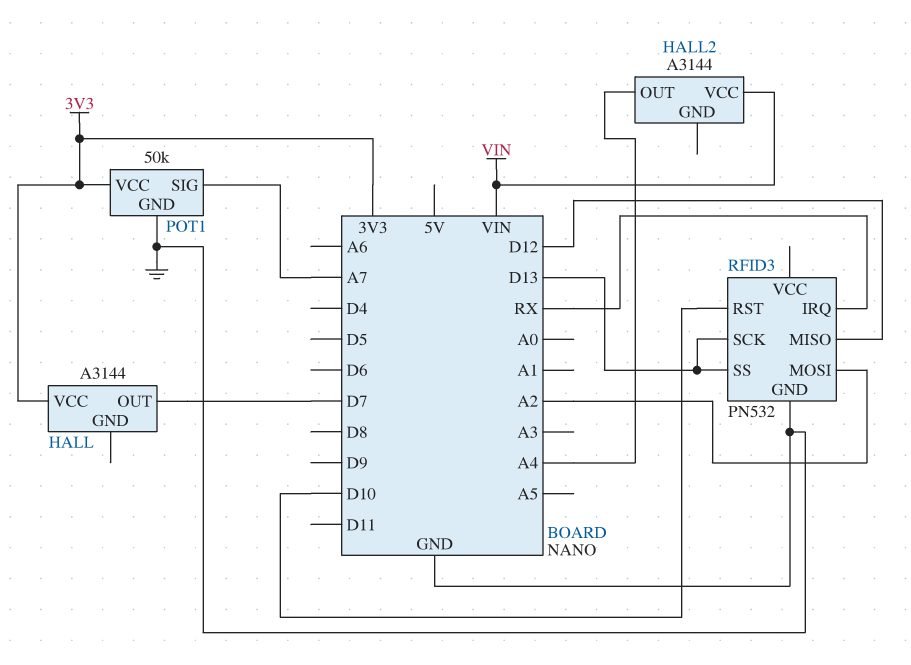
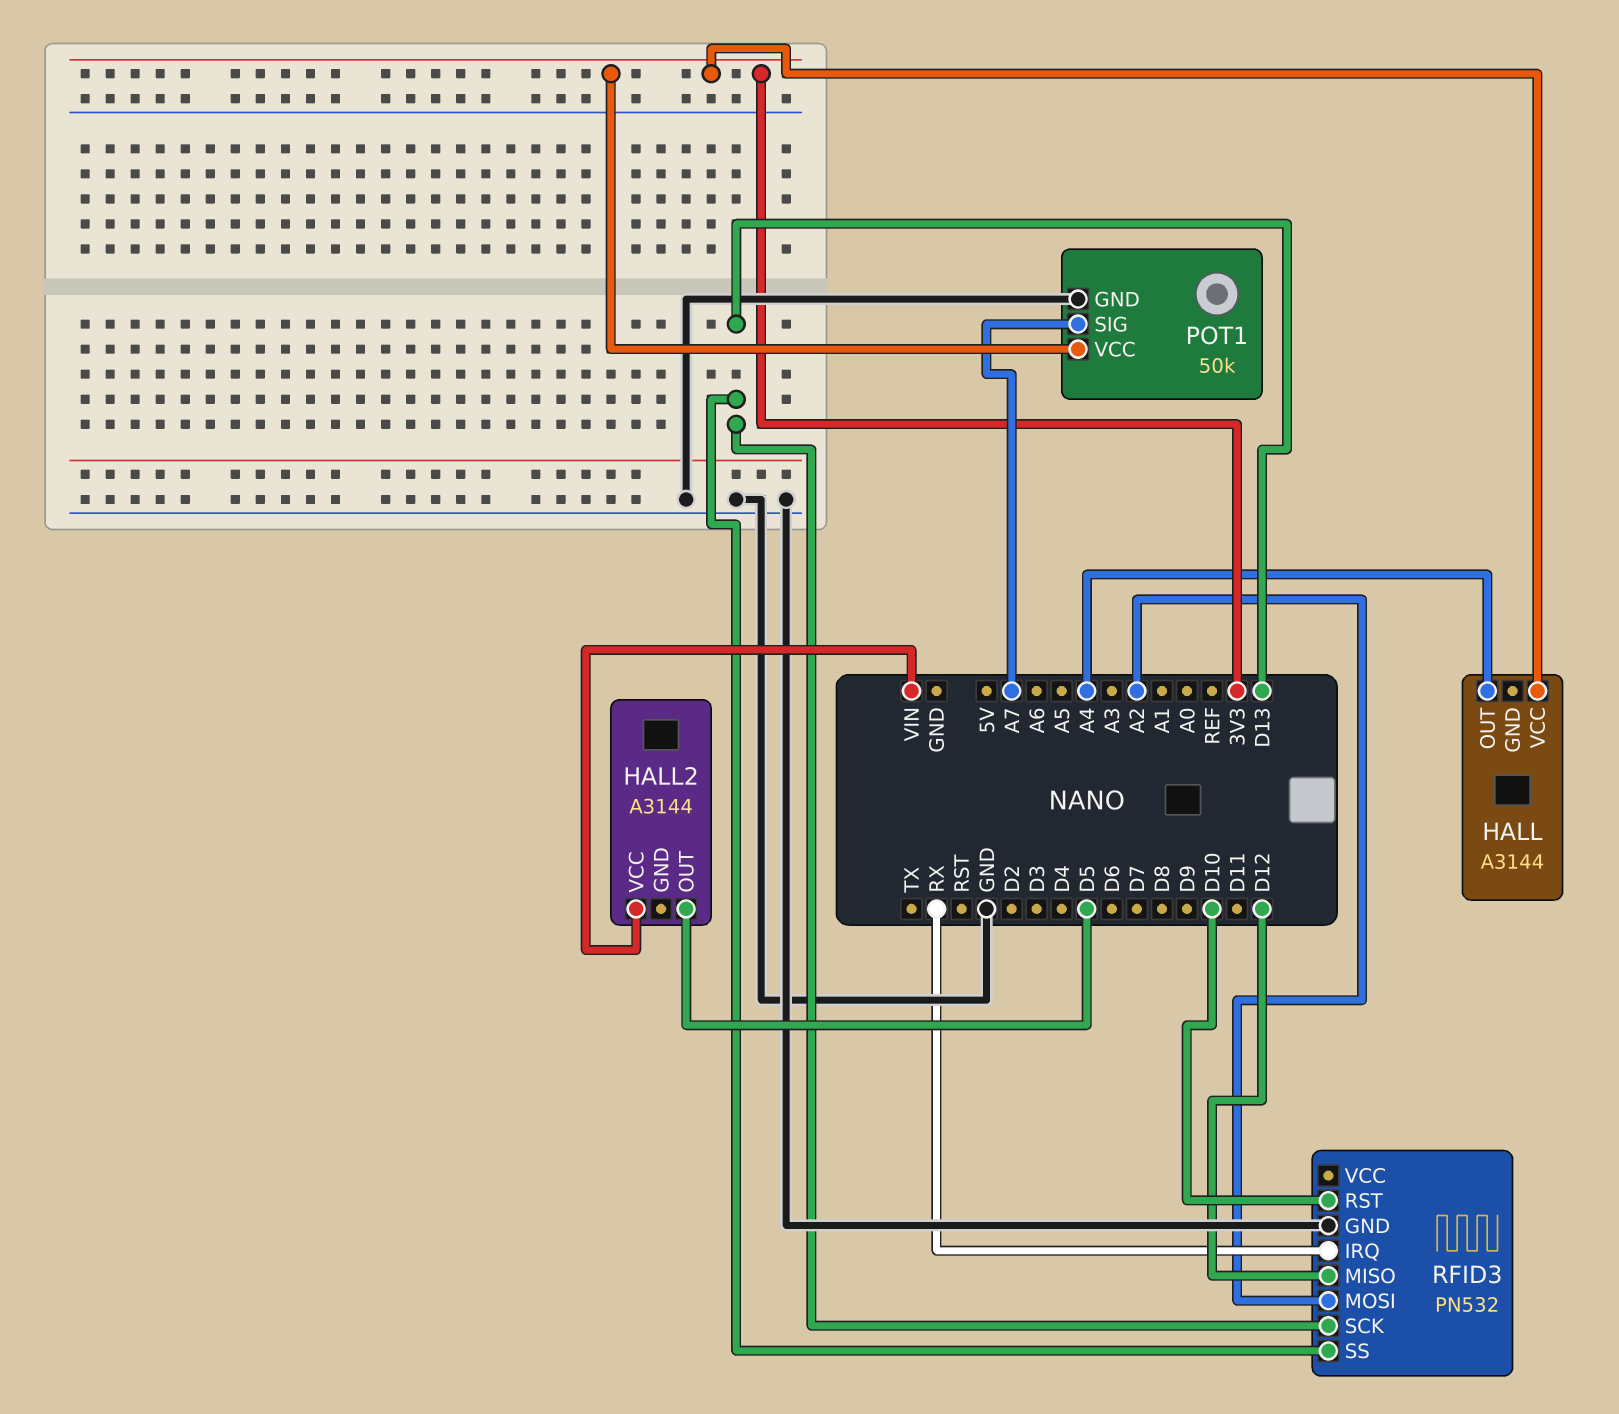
HALL pin OUT: D7 -> A4
HALL2 pin OUT: A4 -> D5

